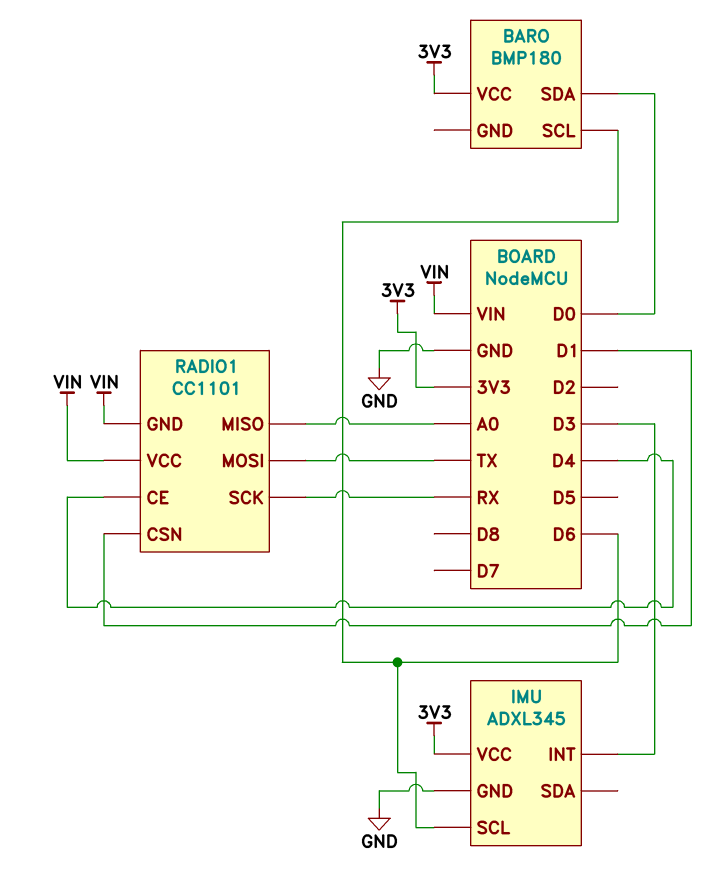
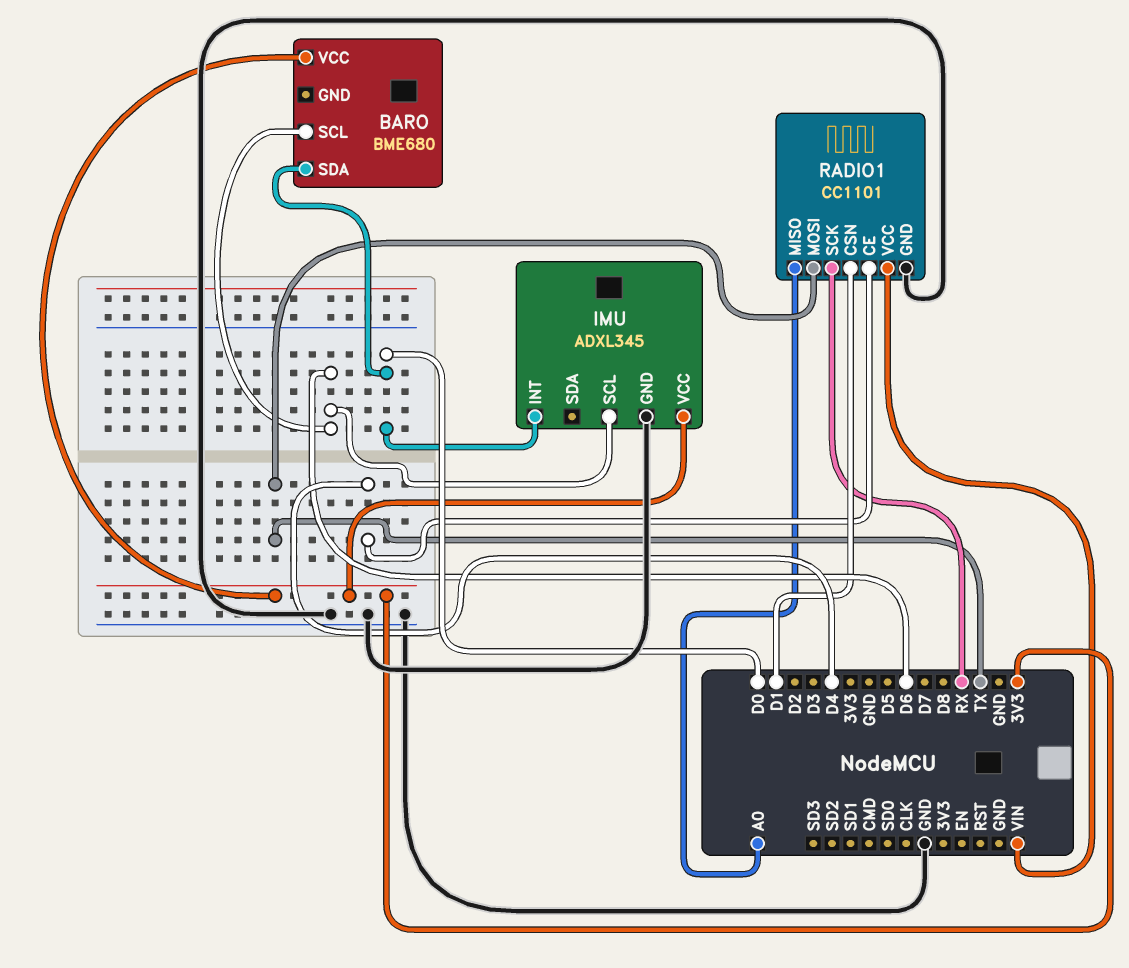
BARO: BMP180 -> BME680
IMU pin INT: D3 -> D0
RADIO1 pin GND: VIN -> GND

